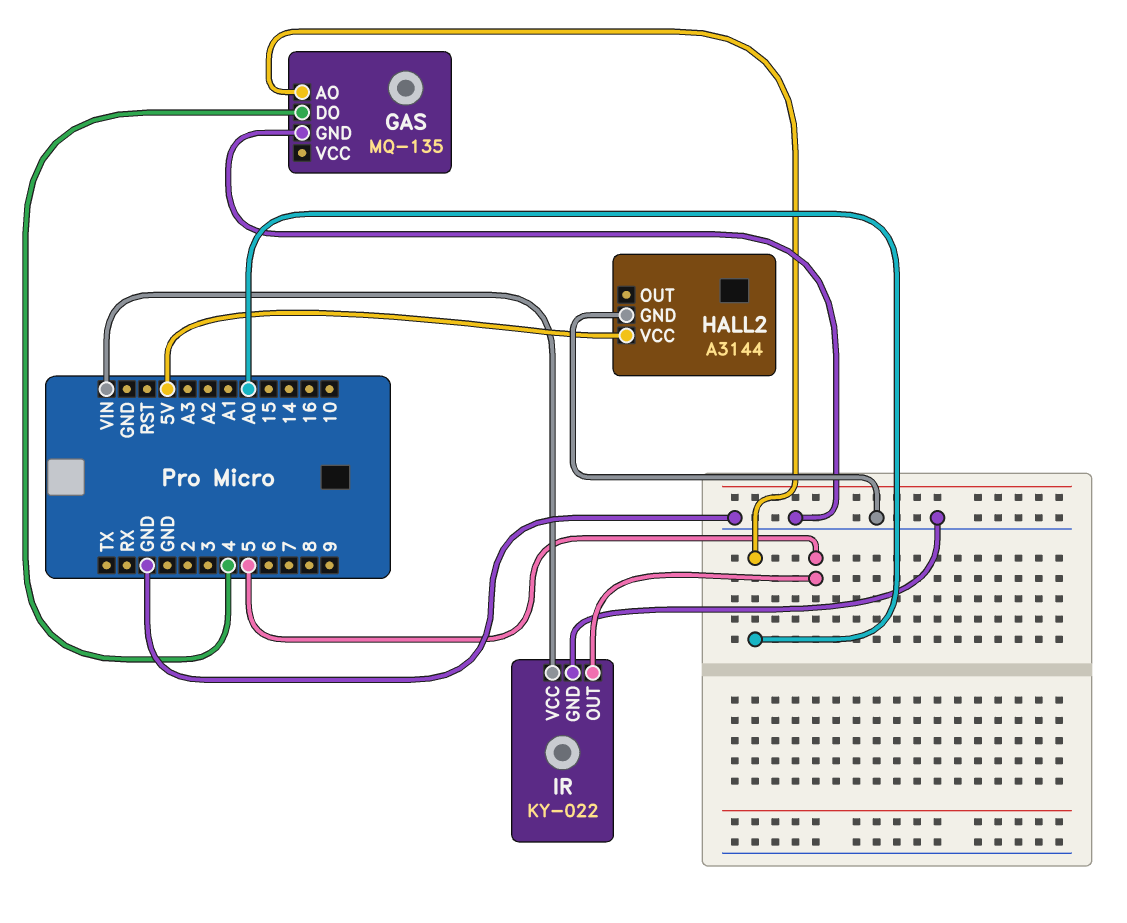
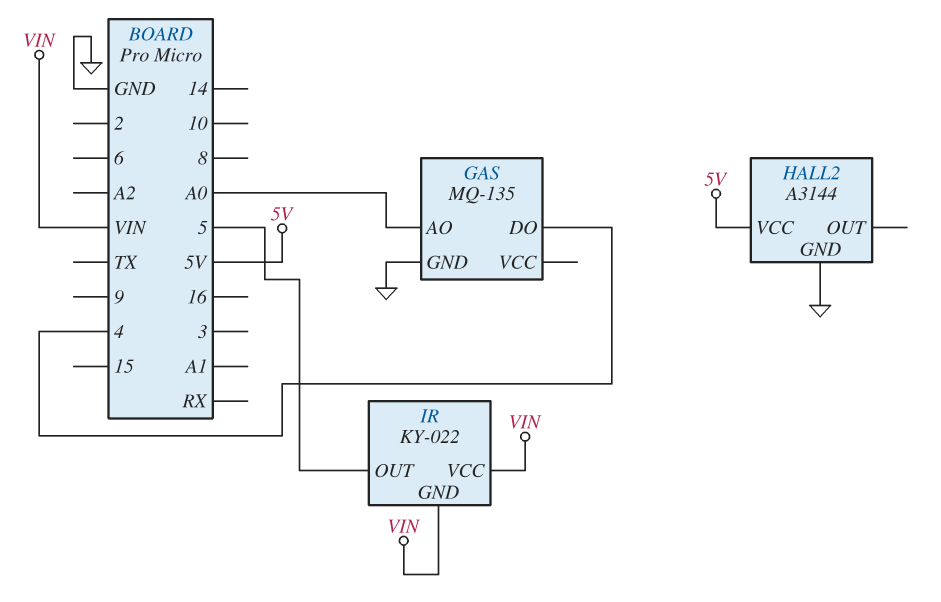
IR pin GND: GND -> VIN

